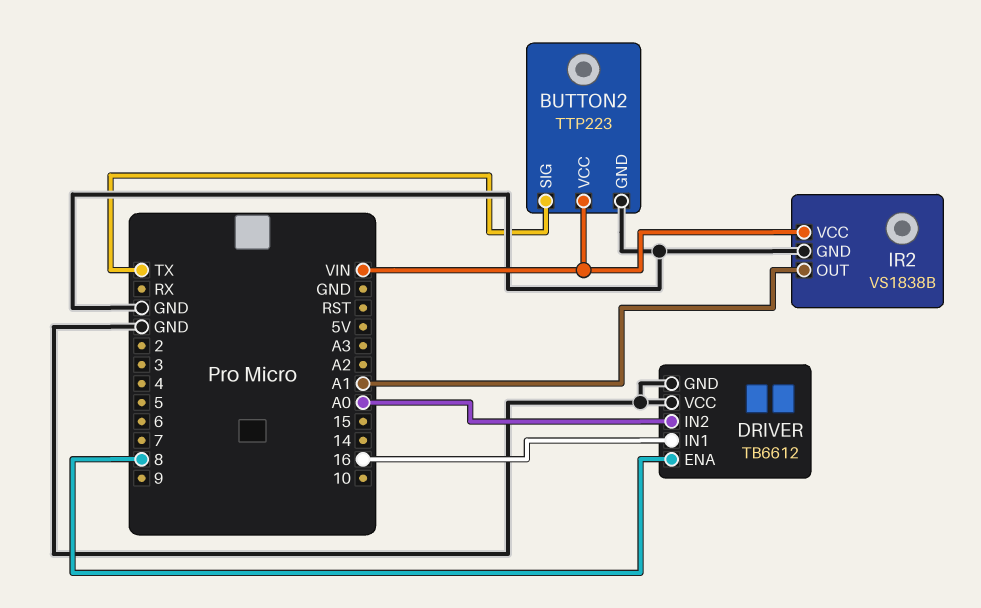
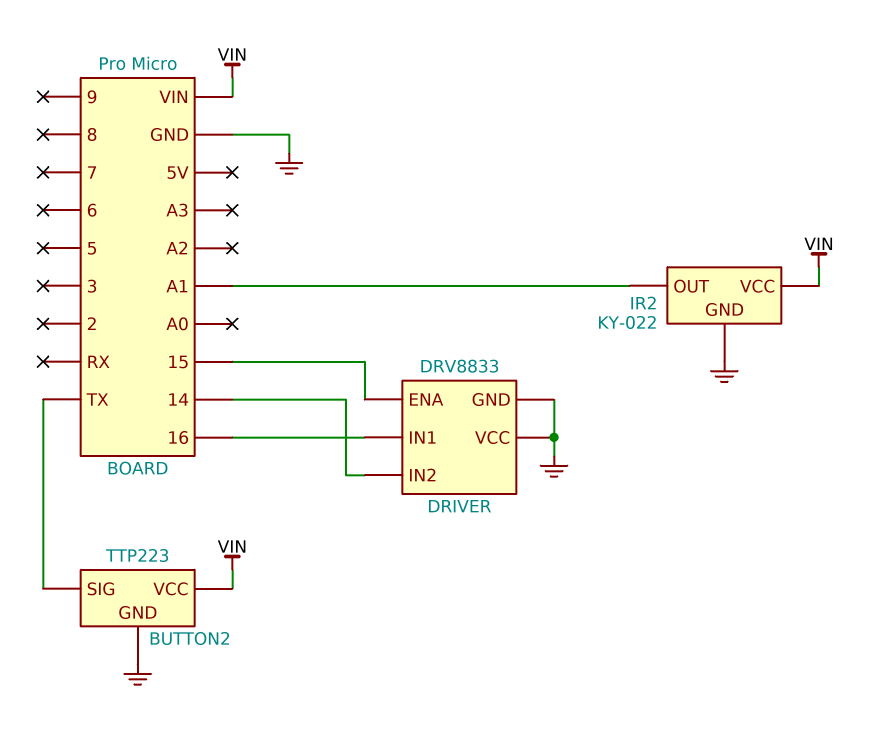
DRIVER: TB6612 -> DRV8833
DRIVER pin ENA: 8 -> 15
DRIVER pin IN2: A0 -> 14
IR2: VS1838B -> KY-022

